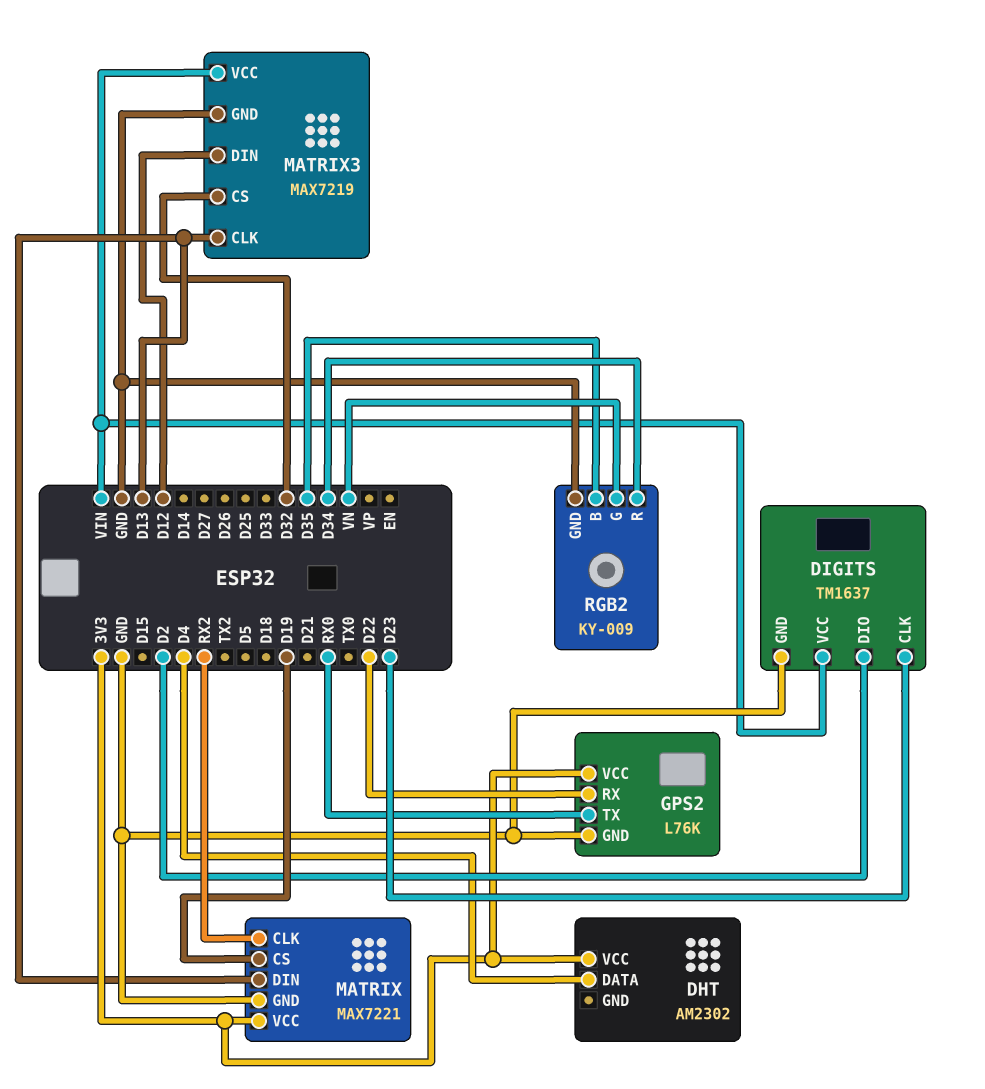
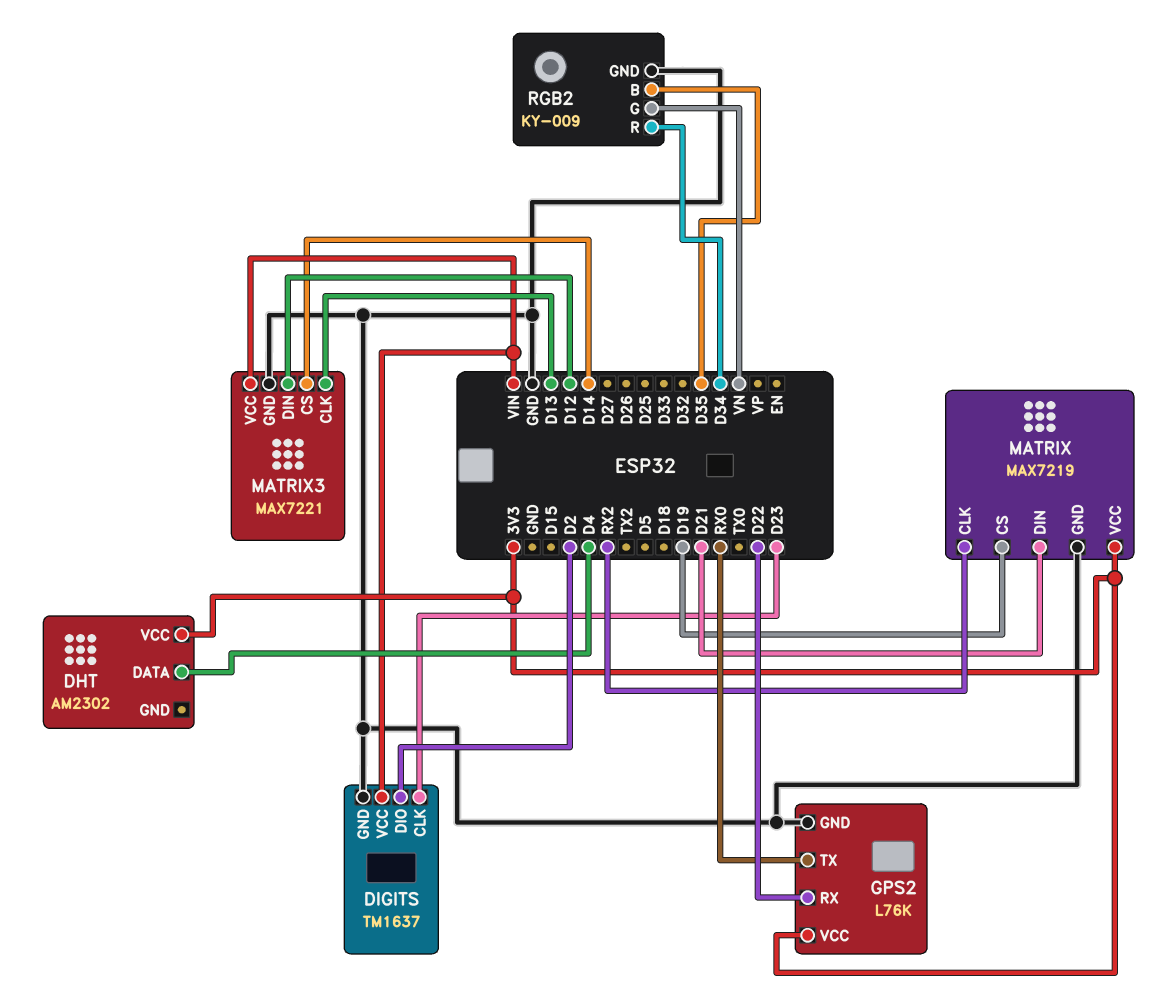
MATRIX: MAX7221 -> MAX7219
MATRIX pin DIN: D13 -> D21
MATRIX3: MAX7219 -> MAX7221
MATRIX3 pin CS: D32 -> D14

